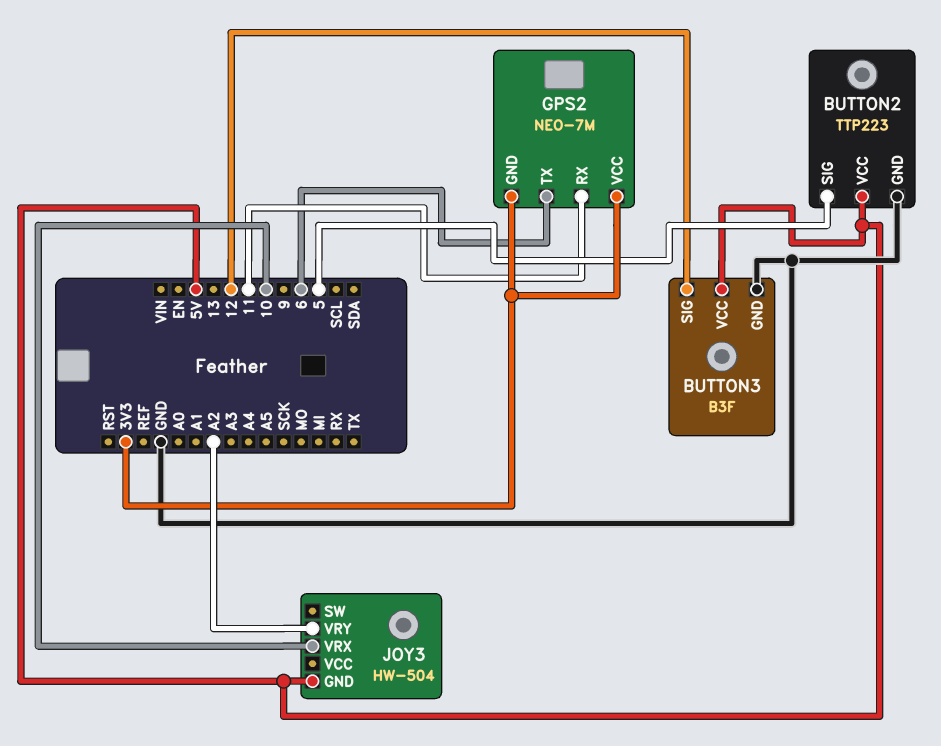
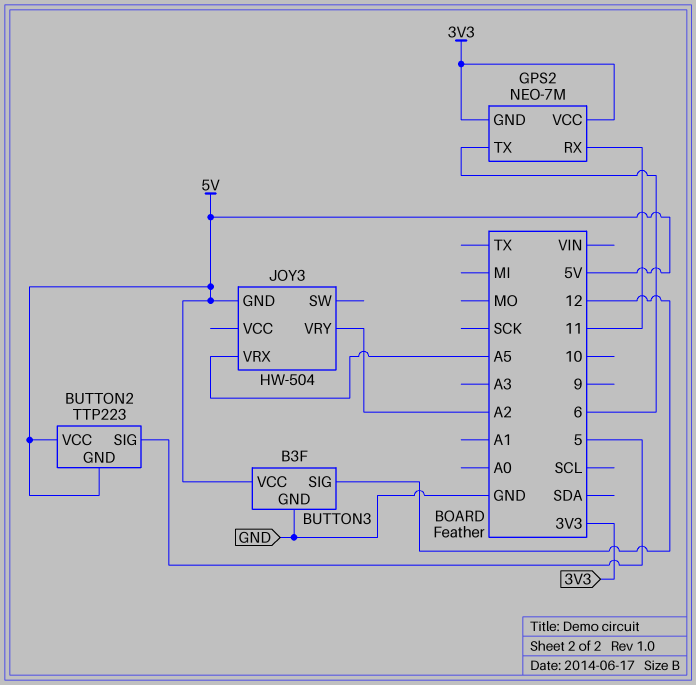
BUTTON2 pin GND: GND -> 5V
JOY3 pin VRX: 10 -> A5

